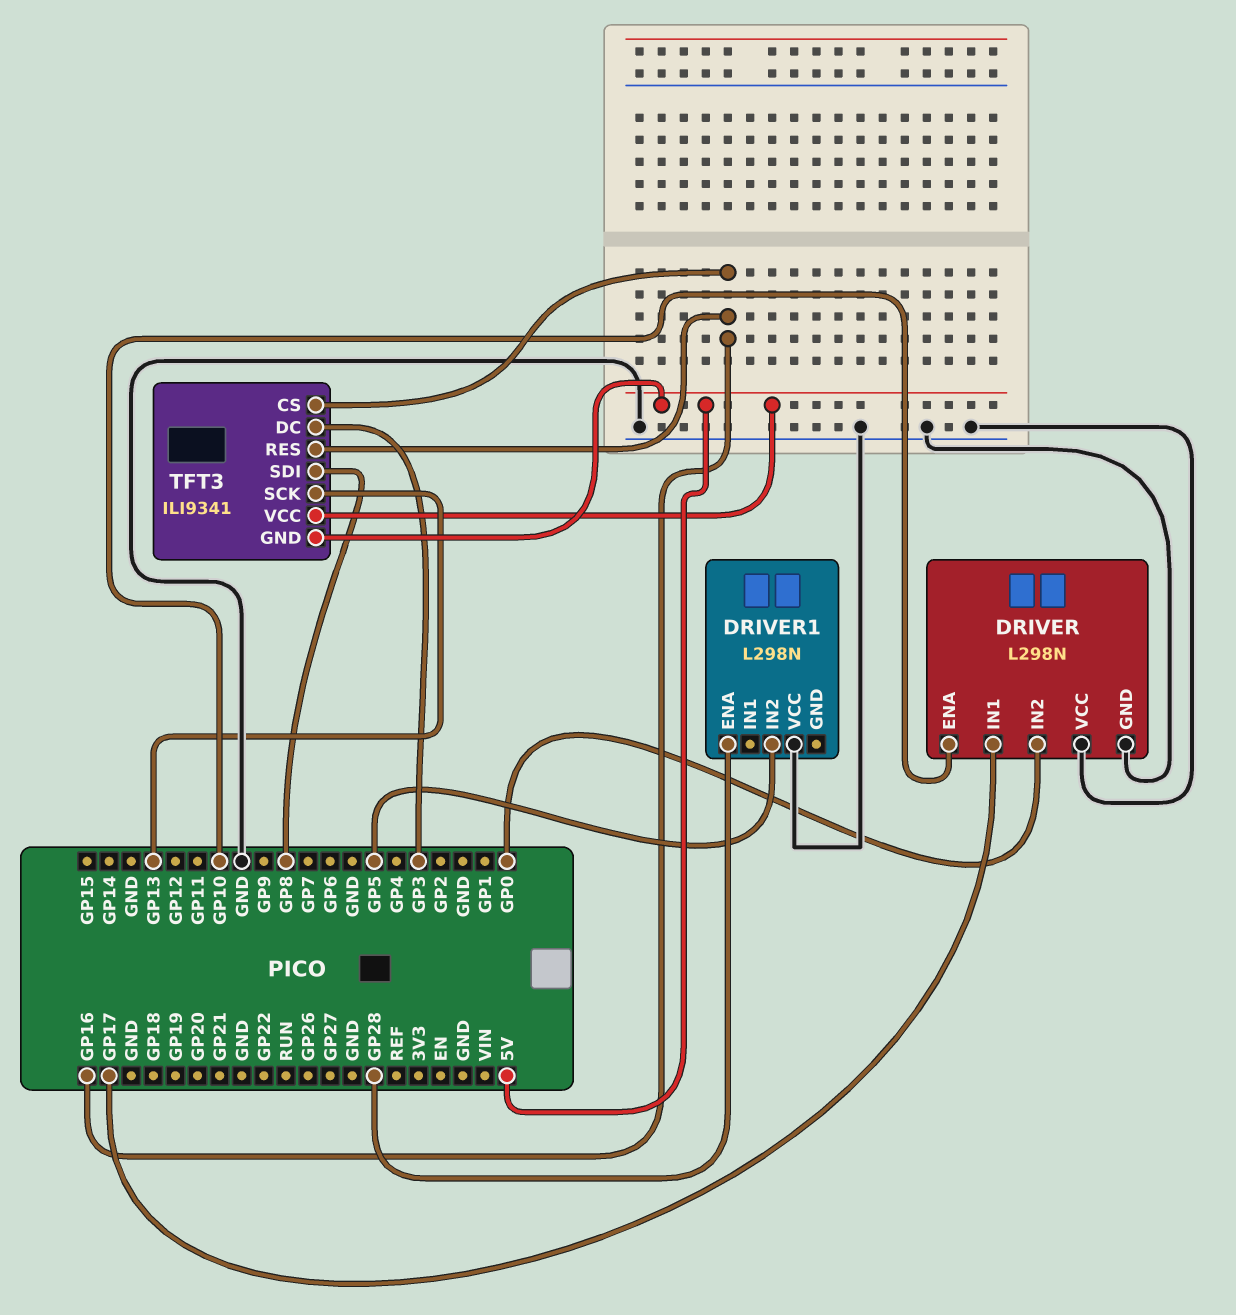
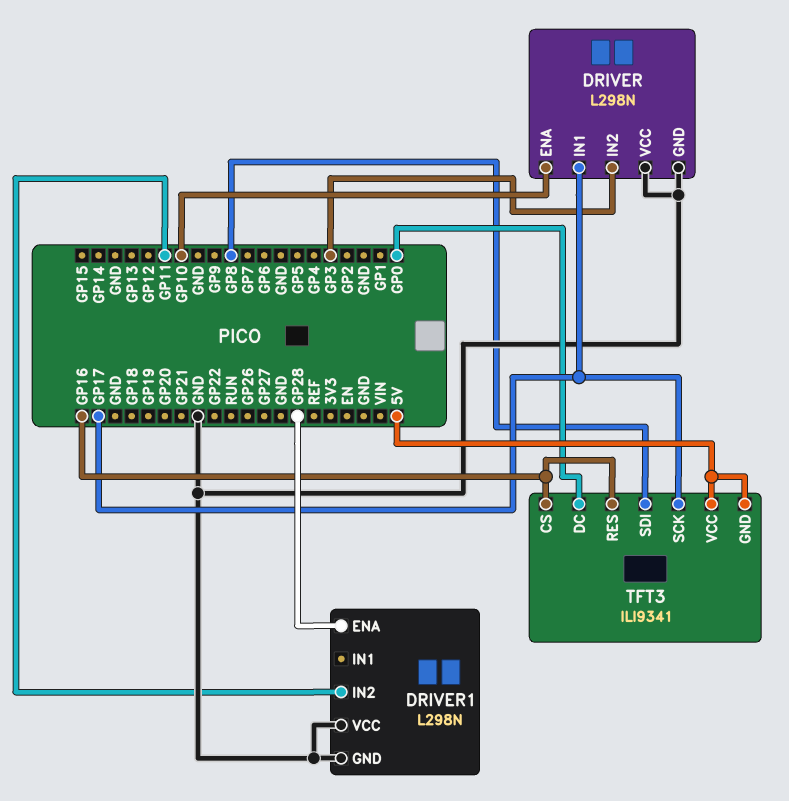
DRIVER pin IN2: GP0 -> GP3
DRIVER1 pin GND: none -> GND
DRIVER1 pin IN2: GP5 -> GP11
TFT3 pin DC: GP3 -> GP0
TFT3 pin SCK: GP13 -> GP17

